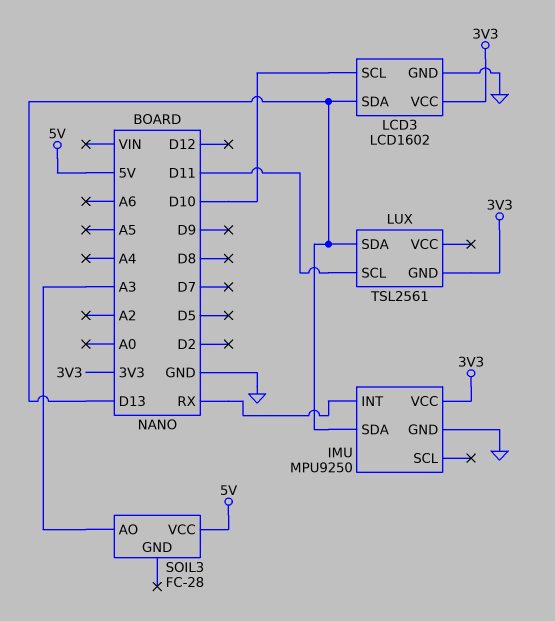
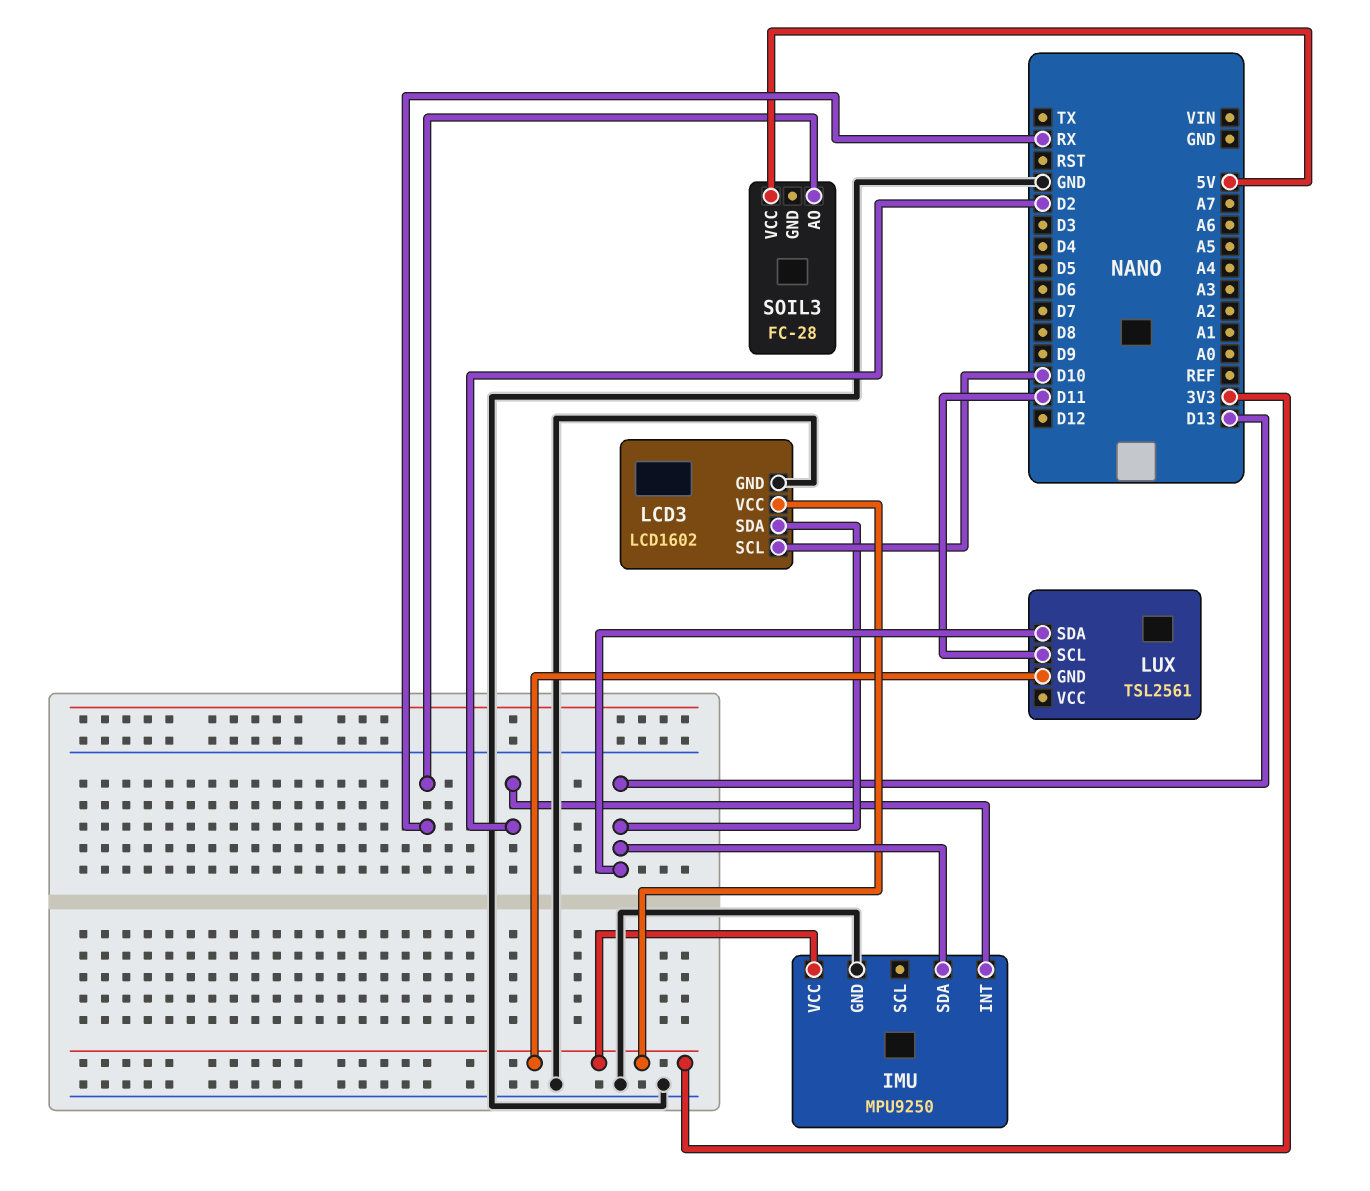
IMU pin INT: RX -> D2
SOIL3 pin AO: A3 -> RX

